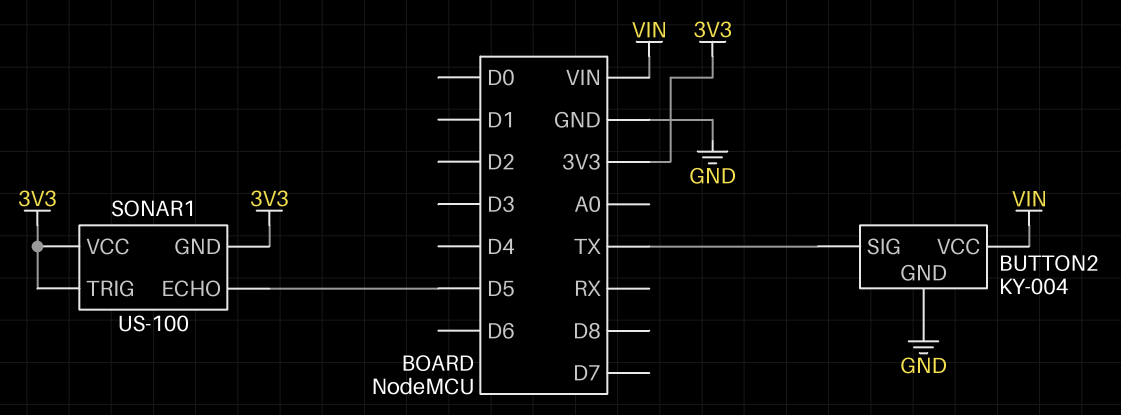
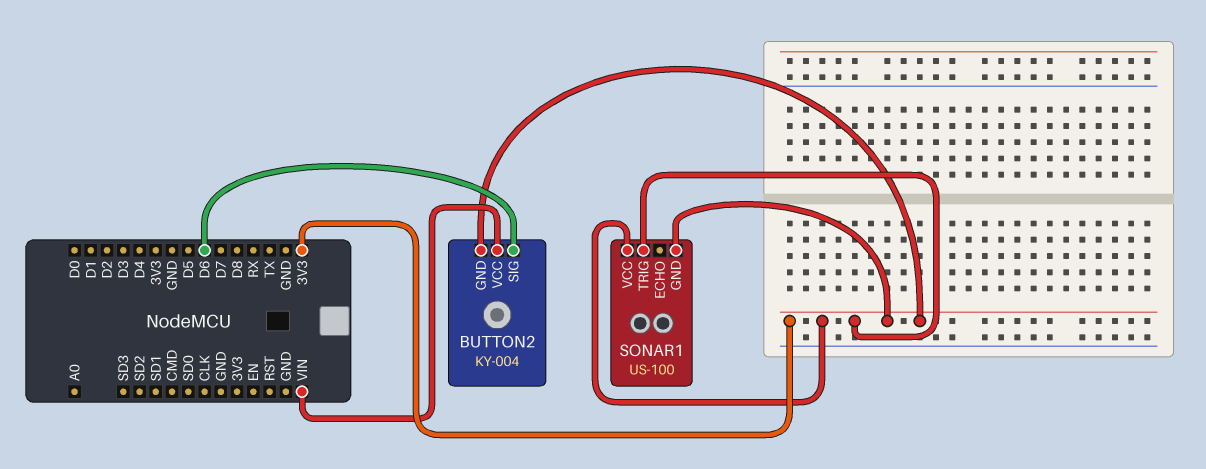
BUTTON2 pin GND: GND -> 3V3
BUTTON2 pin SIG: TX -> D6
SONAR1 pin ECHO: D5 -> none

